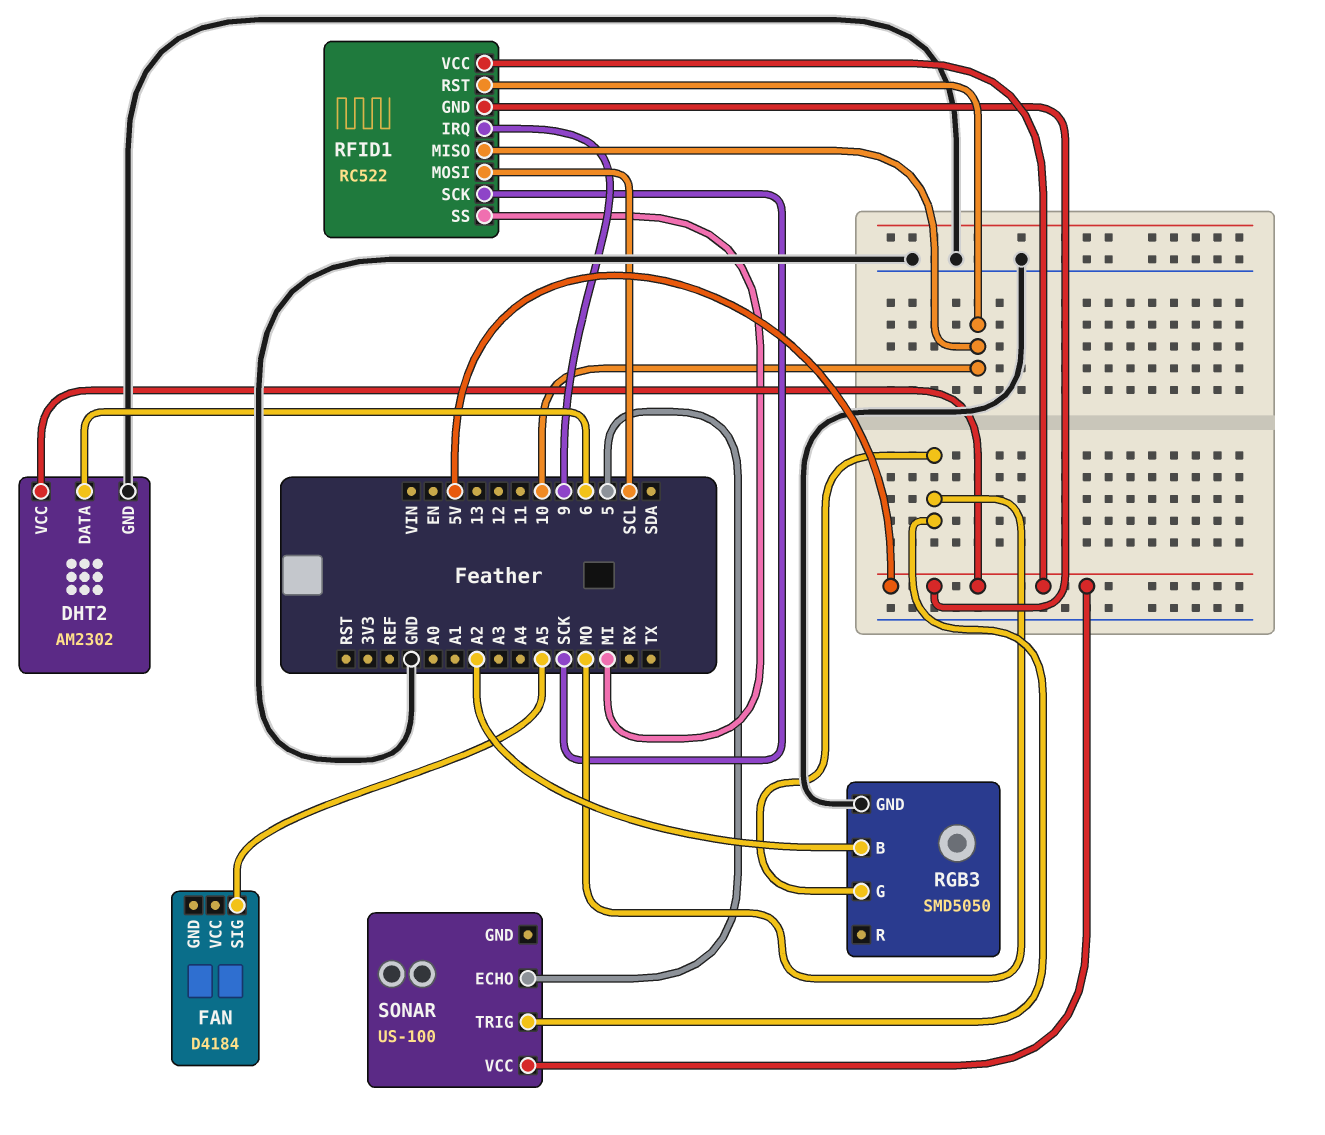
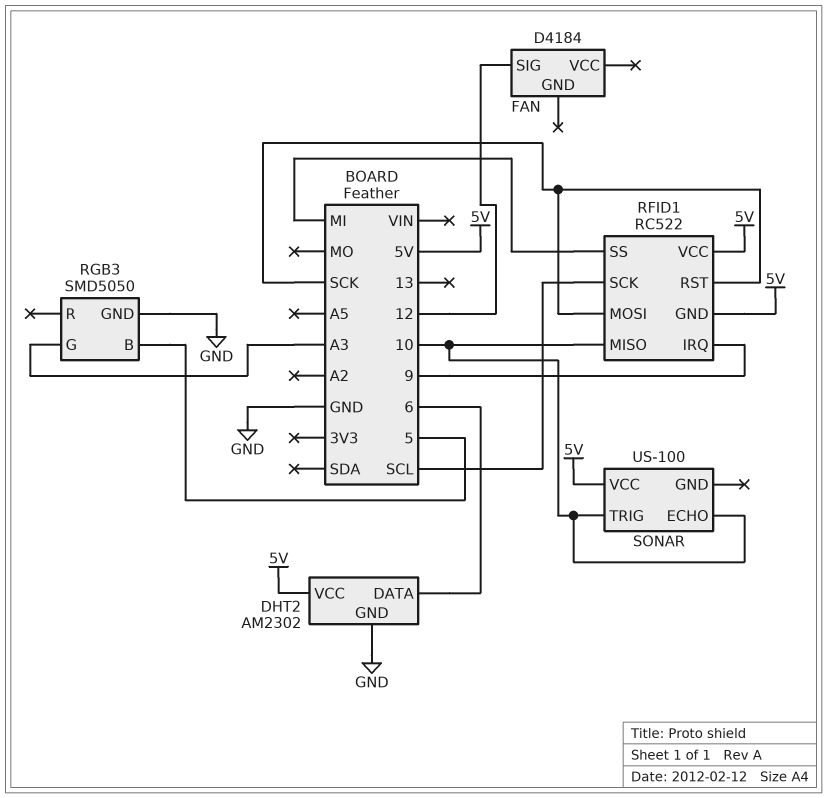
FAN pin SIG: A5 -> 12
RFID1 pin MOSI: SCL -> SCK
RFID1 pin RST: 10 -> SCK
RFID1 pin SCK: SCK -> SCL
RGB3 pin B: A2 -> 5
RGB3 pin G: MO -> A3
SONAR pin ECHO: 5 -> 10
SONAR pin TRIG: MO -> 10

